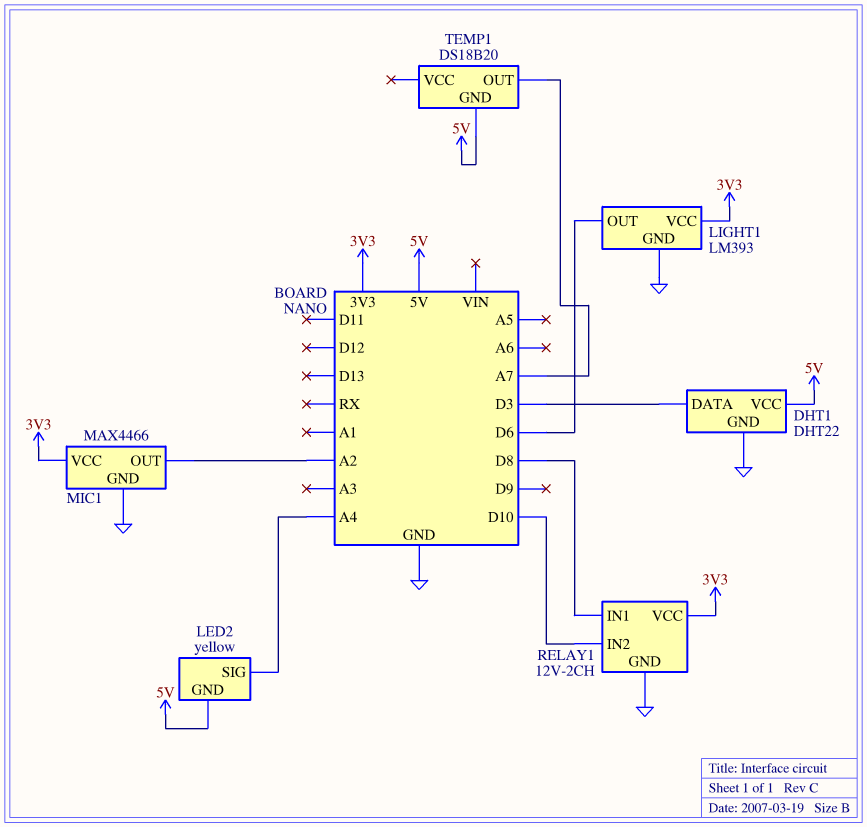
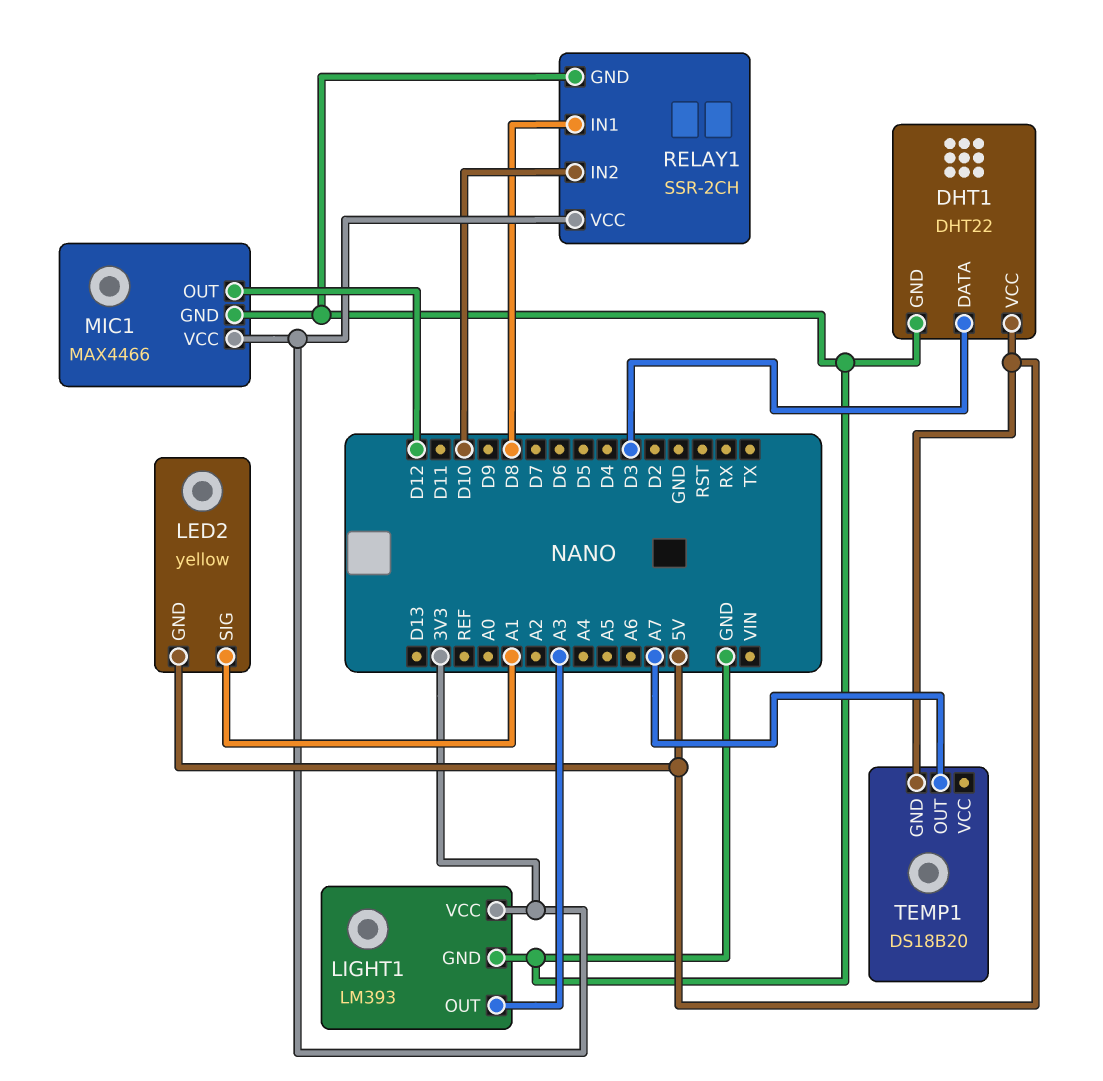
LED2 pin SIG: A4 -> A1
LIGHT1 pin OUT: D6 -> A3
MIC1 pin OUT: A2 -> D12
RELAY1: 12V-2CH -> SSR-2CH

